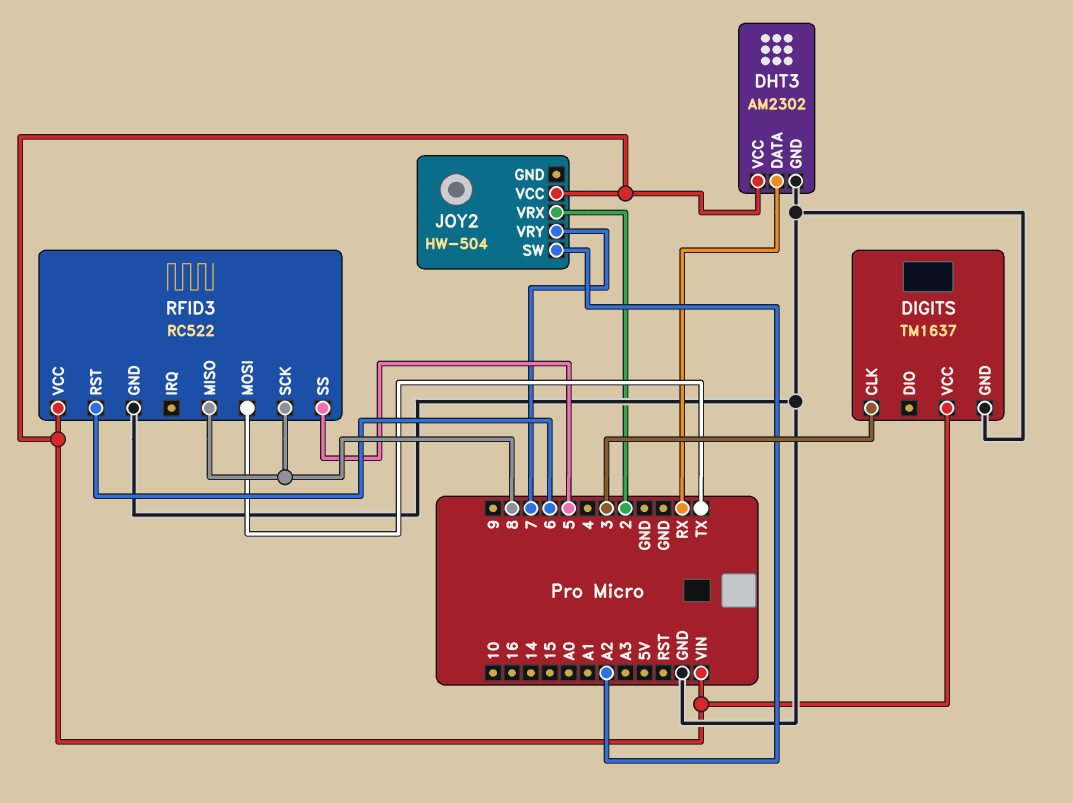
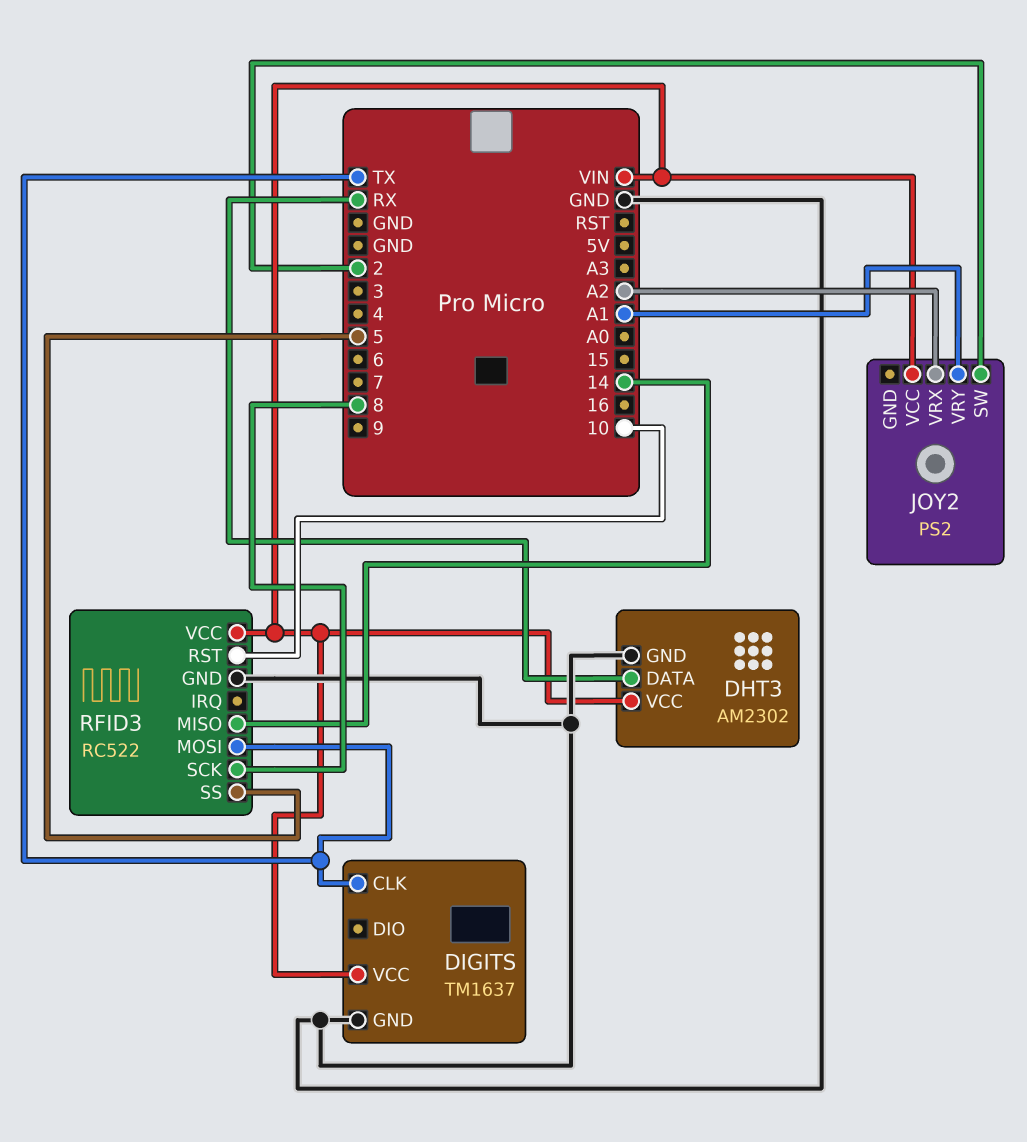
DIGITS pin CLK: 3 -> TX
JOY2: HW-504 -> PS2
JOY2 pin SW: A2 -> 2
JOY2 pin VRX: 2 -> A2
JOY2 pin VRY: 7 -> A1
RFID3 pin MISO: 8 -> 14
RFID3 pin RST: 6 -> 10

